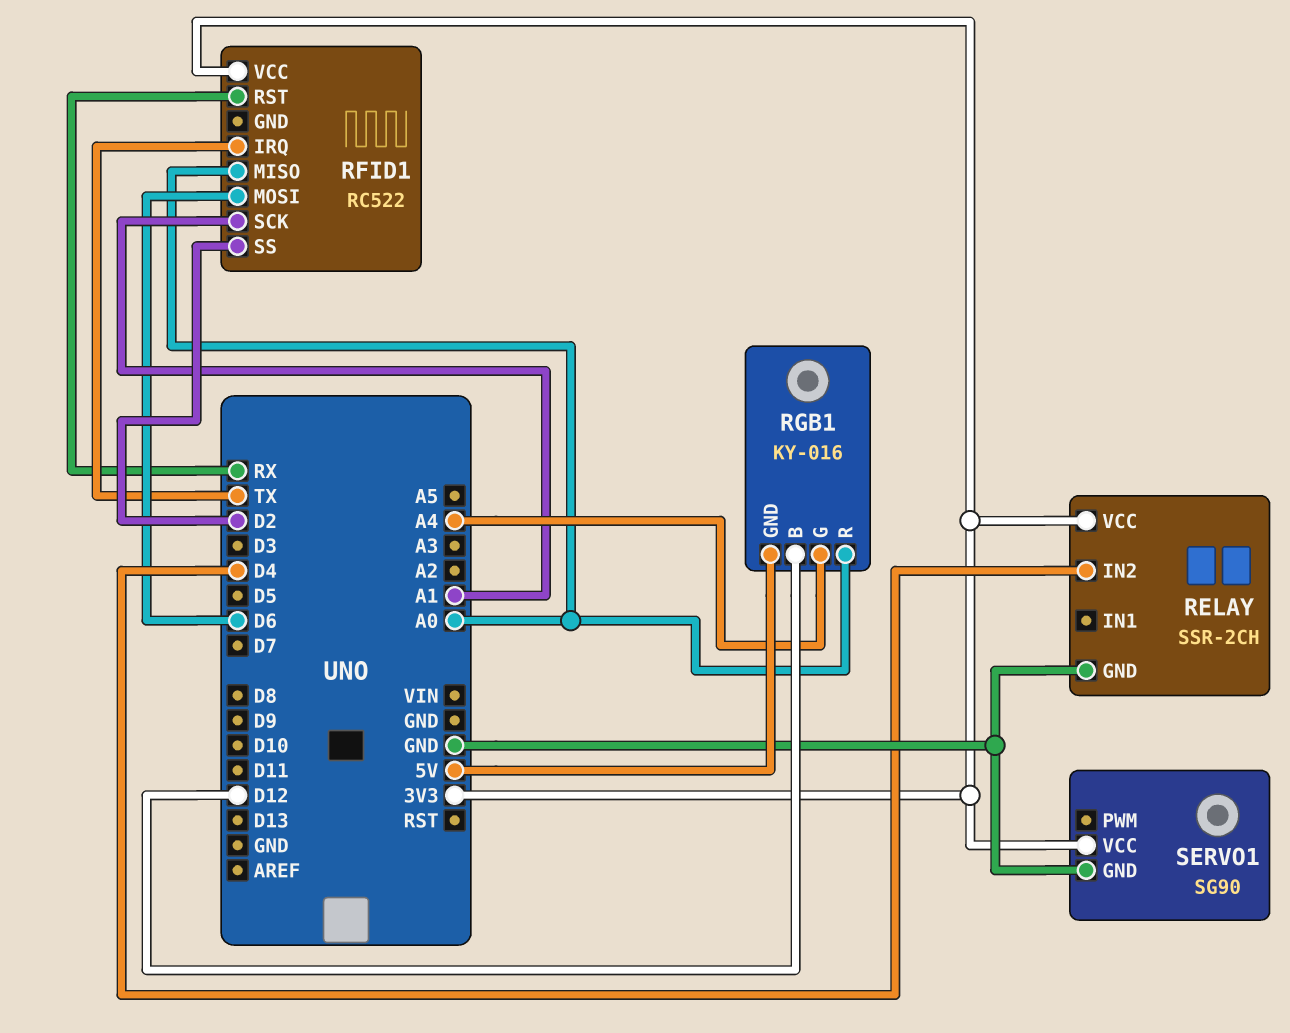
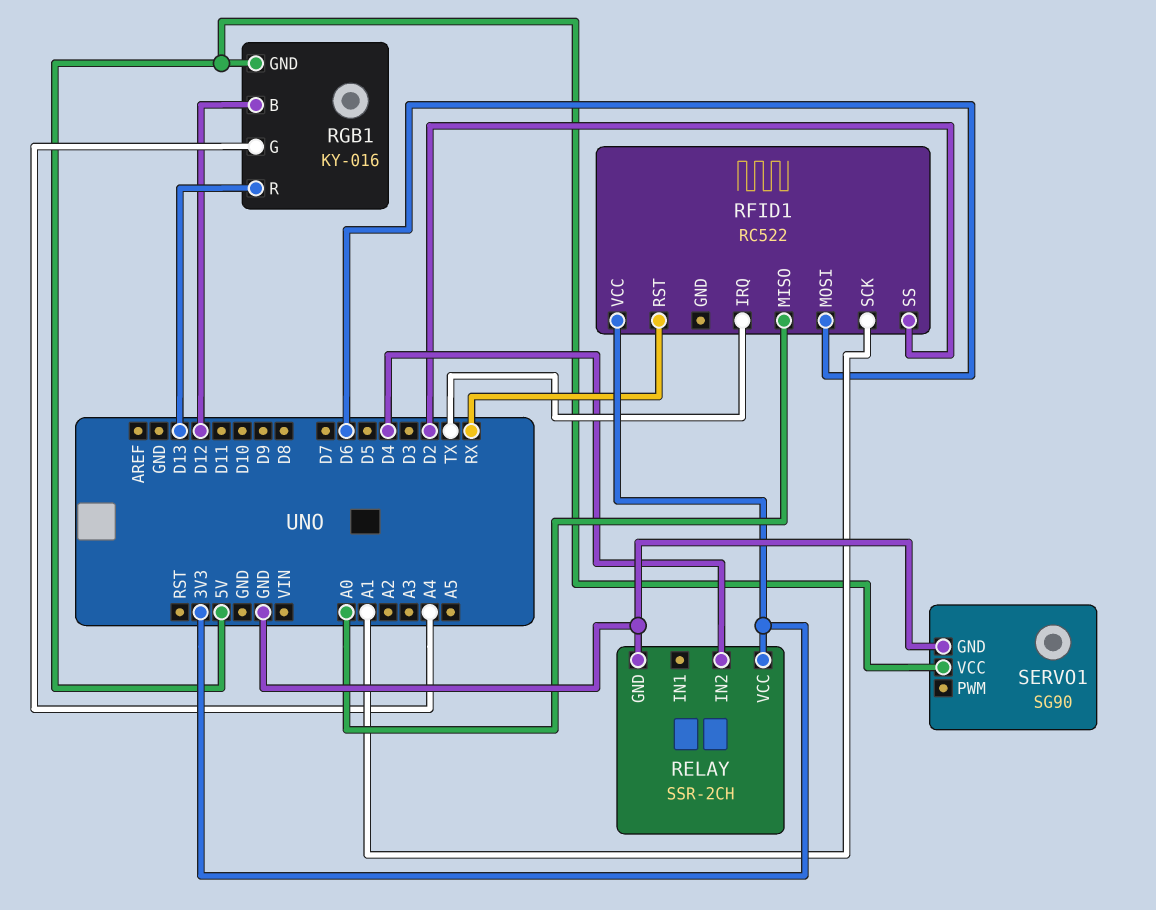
RGB1 pin R: A0 -> D13
SERVO1 pin VCC: 3V3 -> 5V

